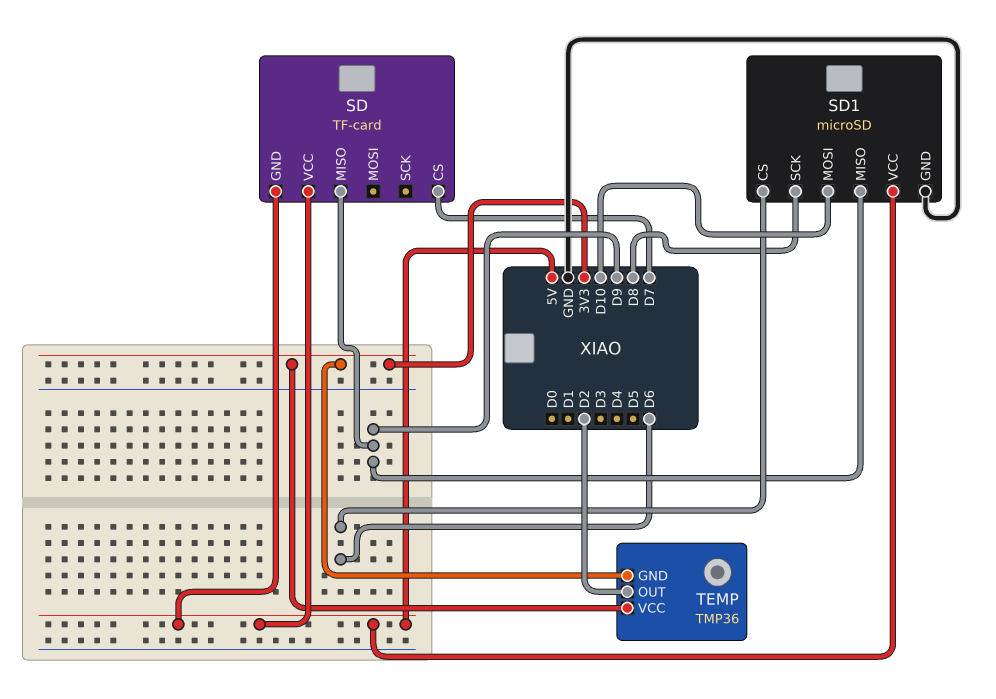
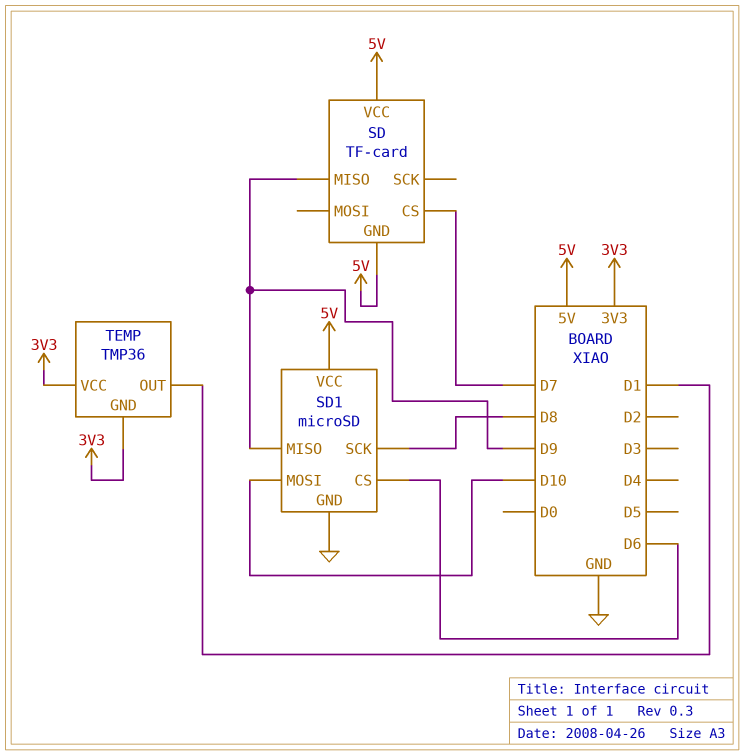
TEMP pin OUT: D2 -> D1

